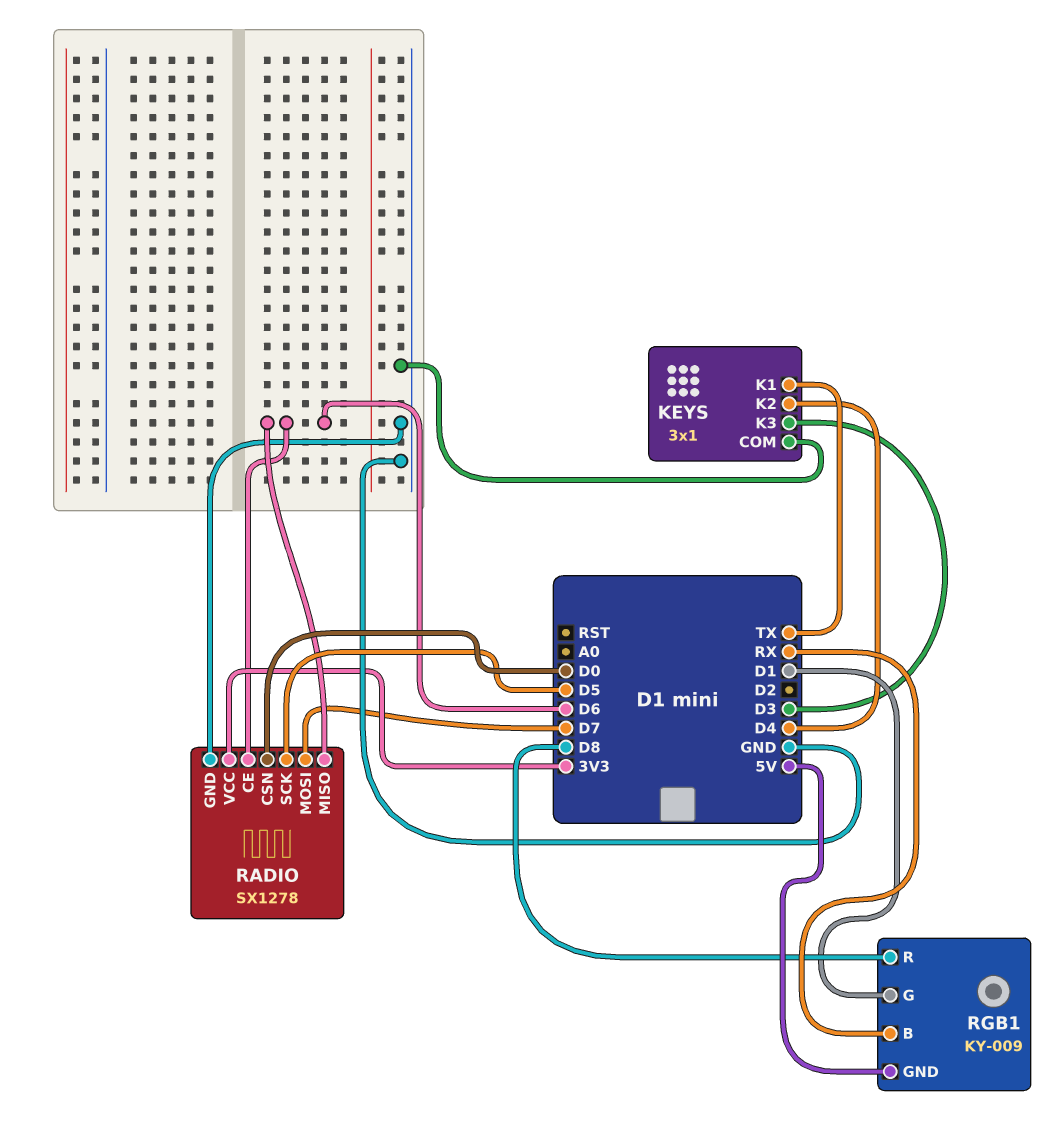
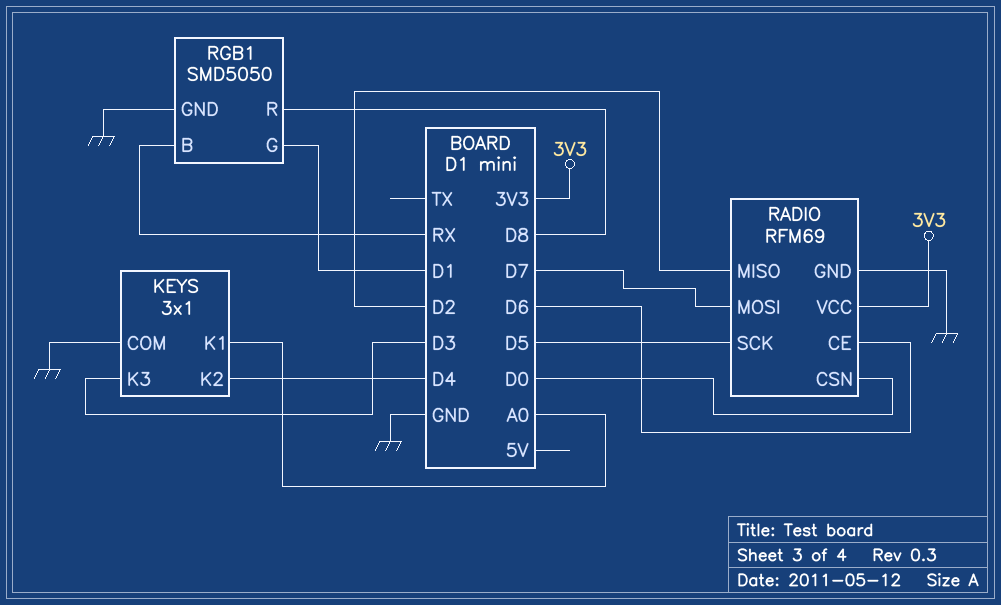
KEYS pin K1: TX -> A0
RADIO: SX1278 -> RFM69
RADIO pin MISO: D6 -> D2
RGB1: KY-009 -> SMD5050
RGB1 pin GND: 5V -> GND

